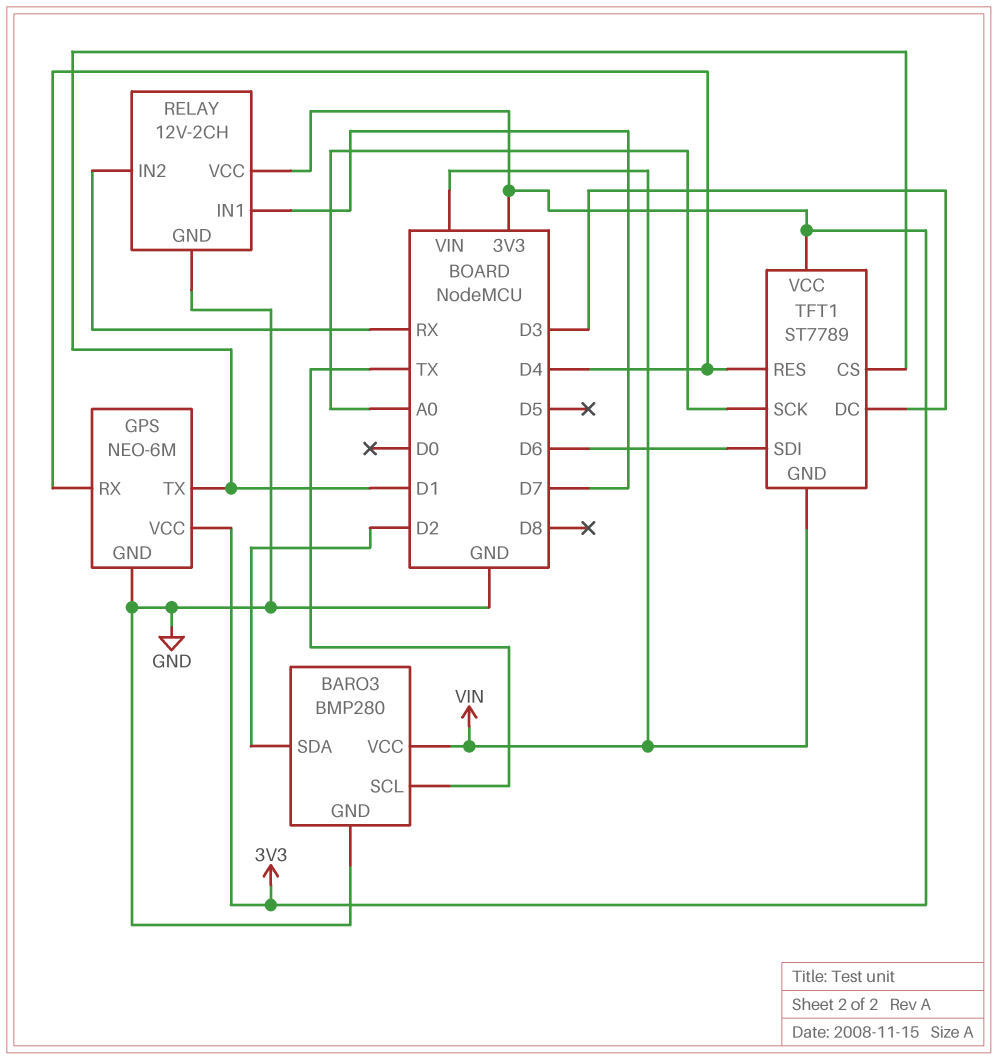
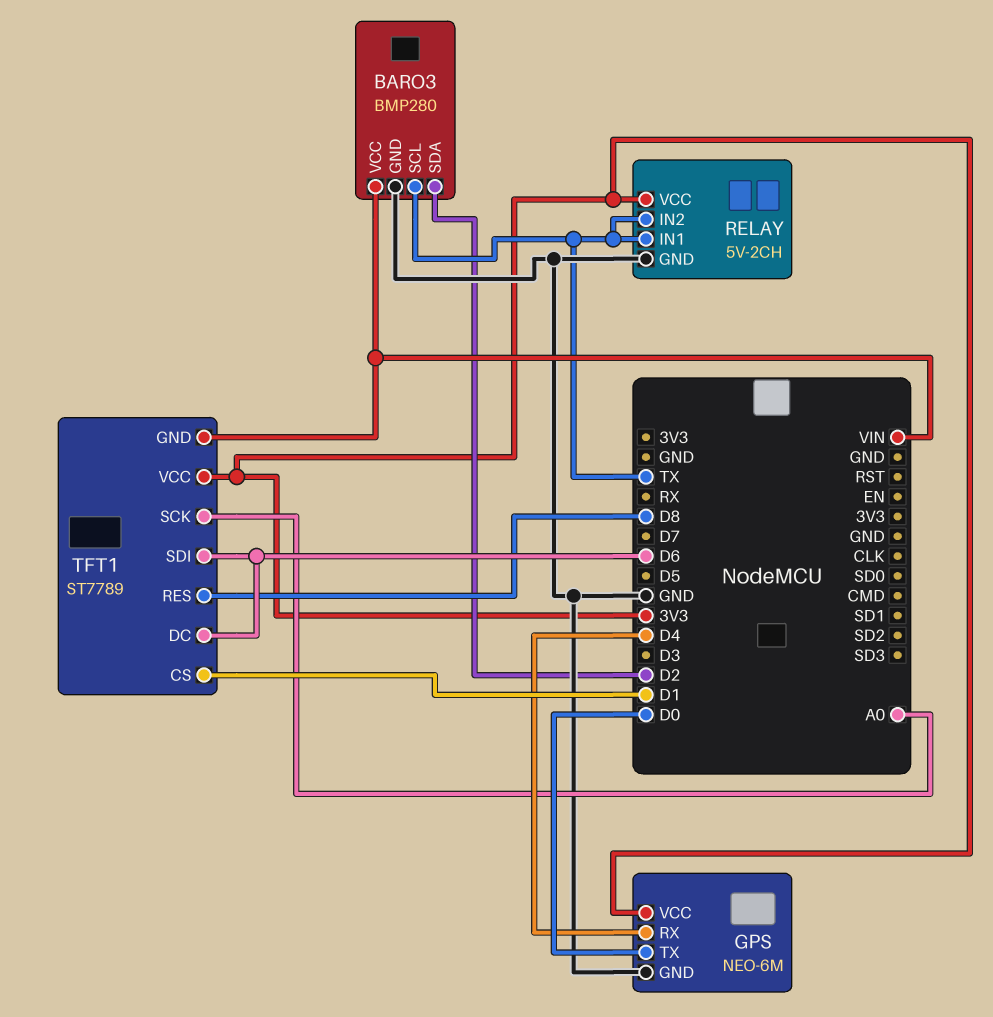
GPS pin TX: D1 -> D0
RELAY: 12V-2CH -> 5V-2CH
RELAY pin IN1: D7 -> TX
RELAY pin IN2: RX -> TX
TFT1 pin DC: D3 -> D6
TFT1 pin RES: D4 -> D8

